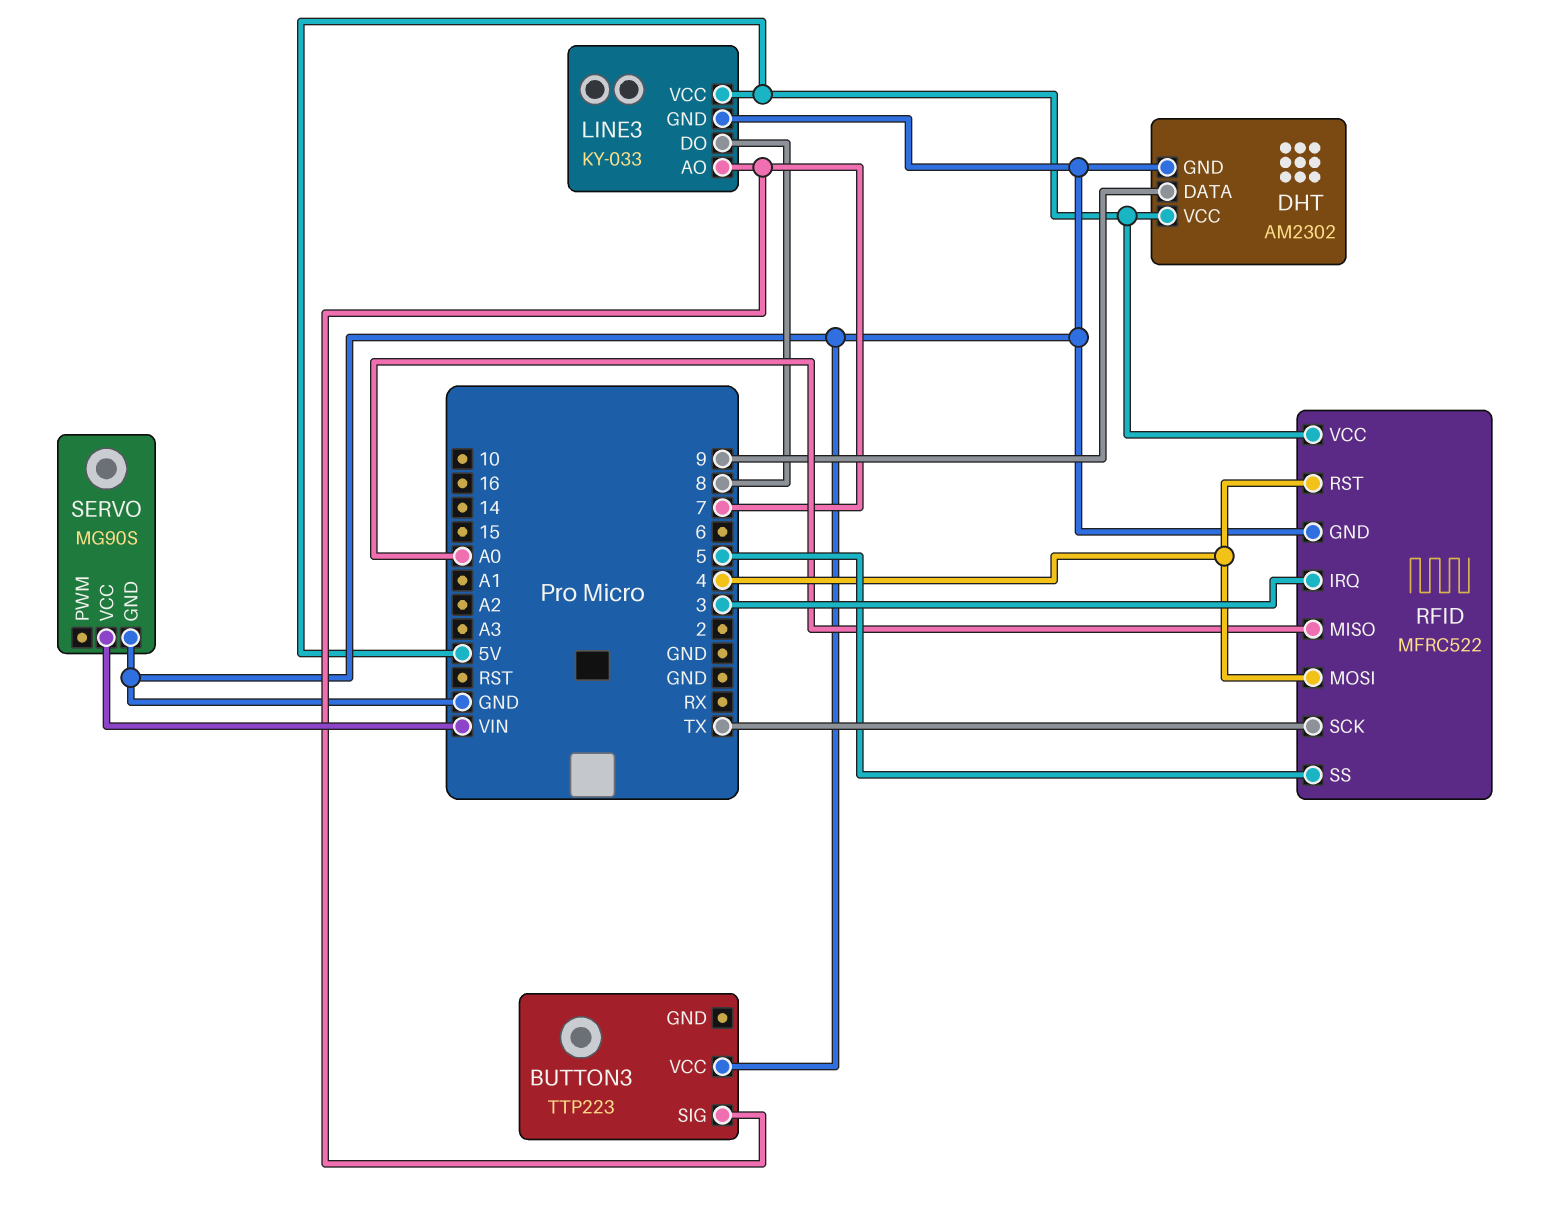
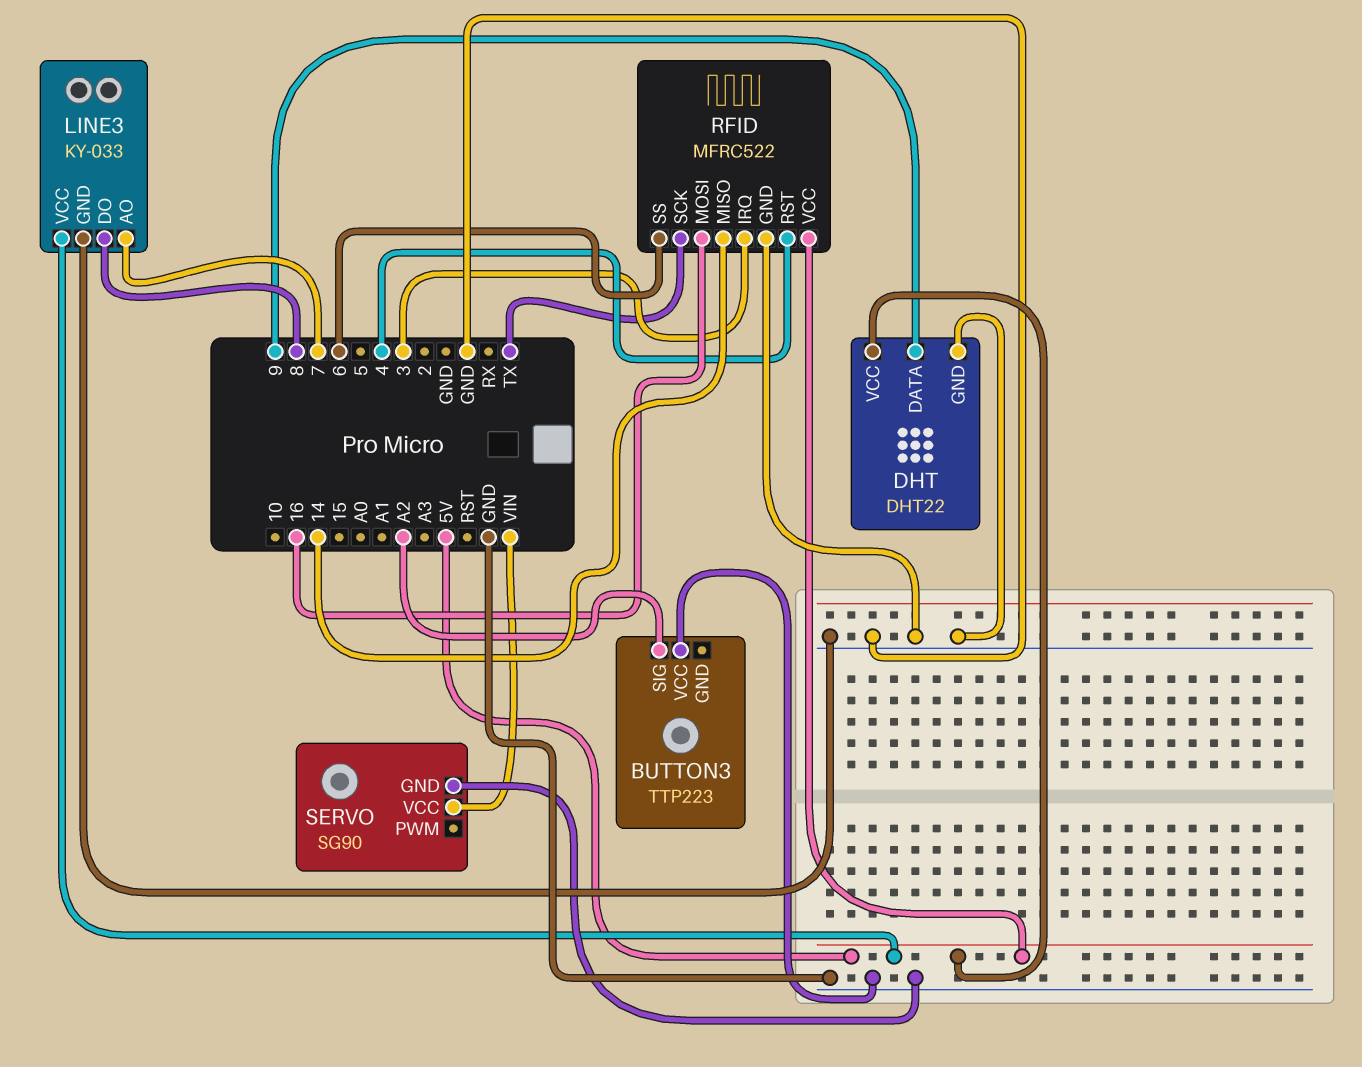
BUTTON3 pin SIG: 7 -> A2
DHT: AM2302 -> DHT22
RFID pin MISO: A0 -> 14
RFID pin MOSI: 4 -> 16
RFID pin SS: 5 -> 6
SERVO: MG90S -> SG90

